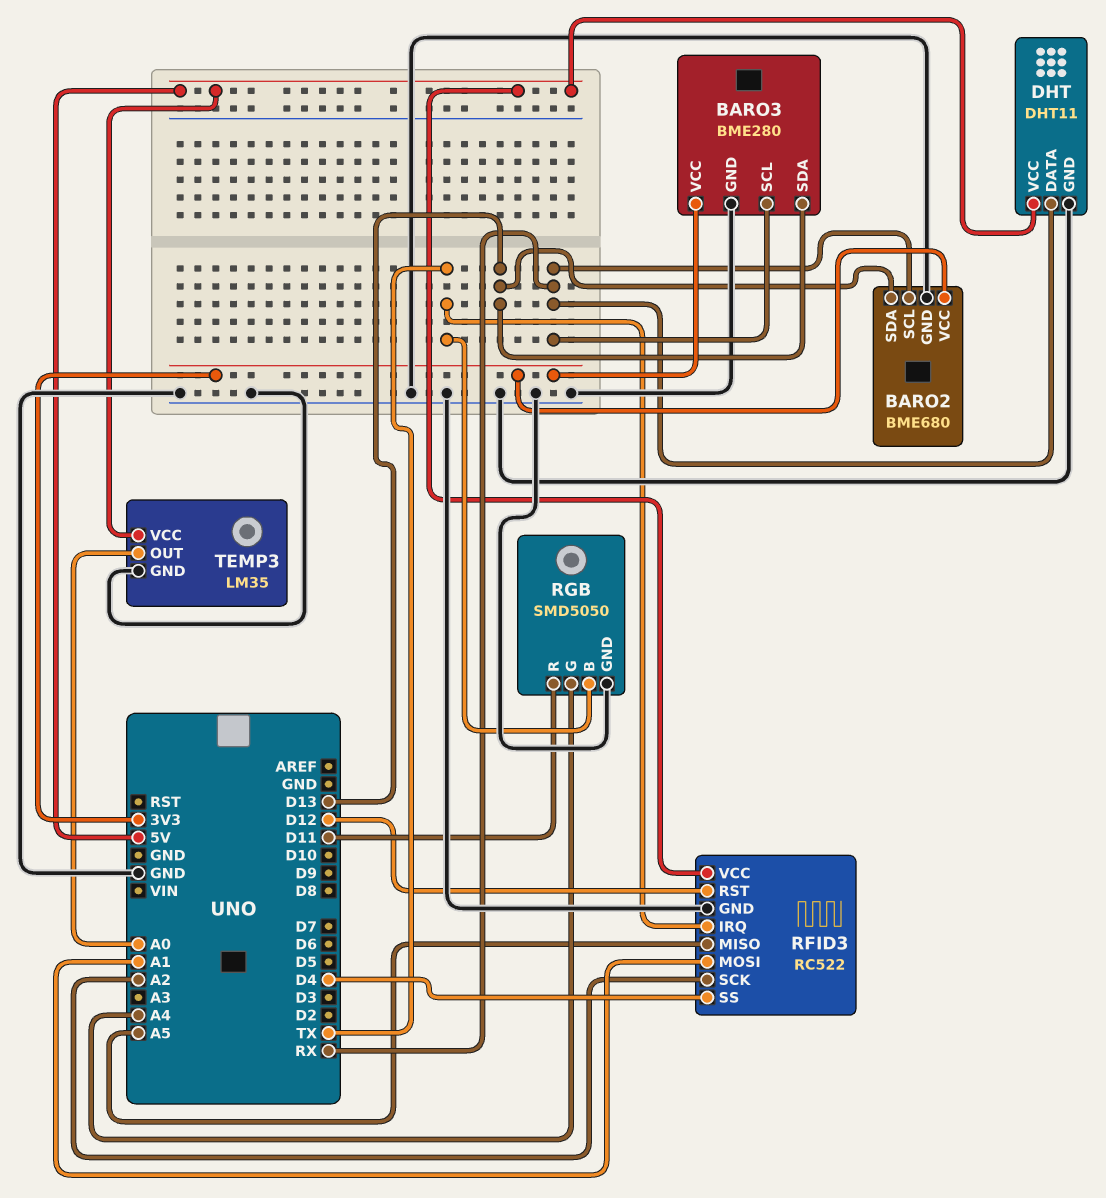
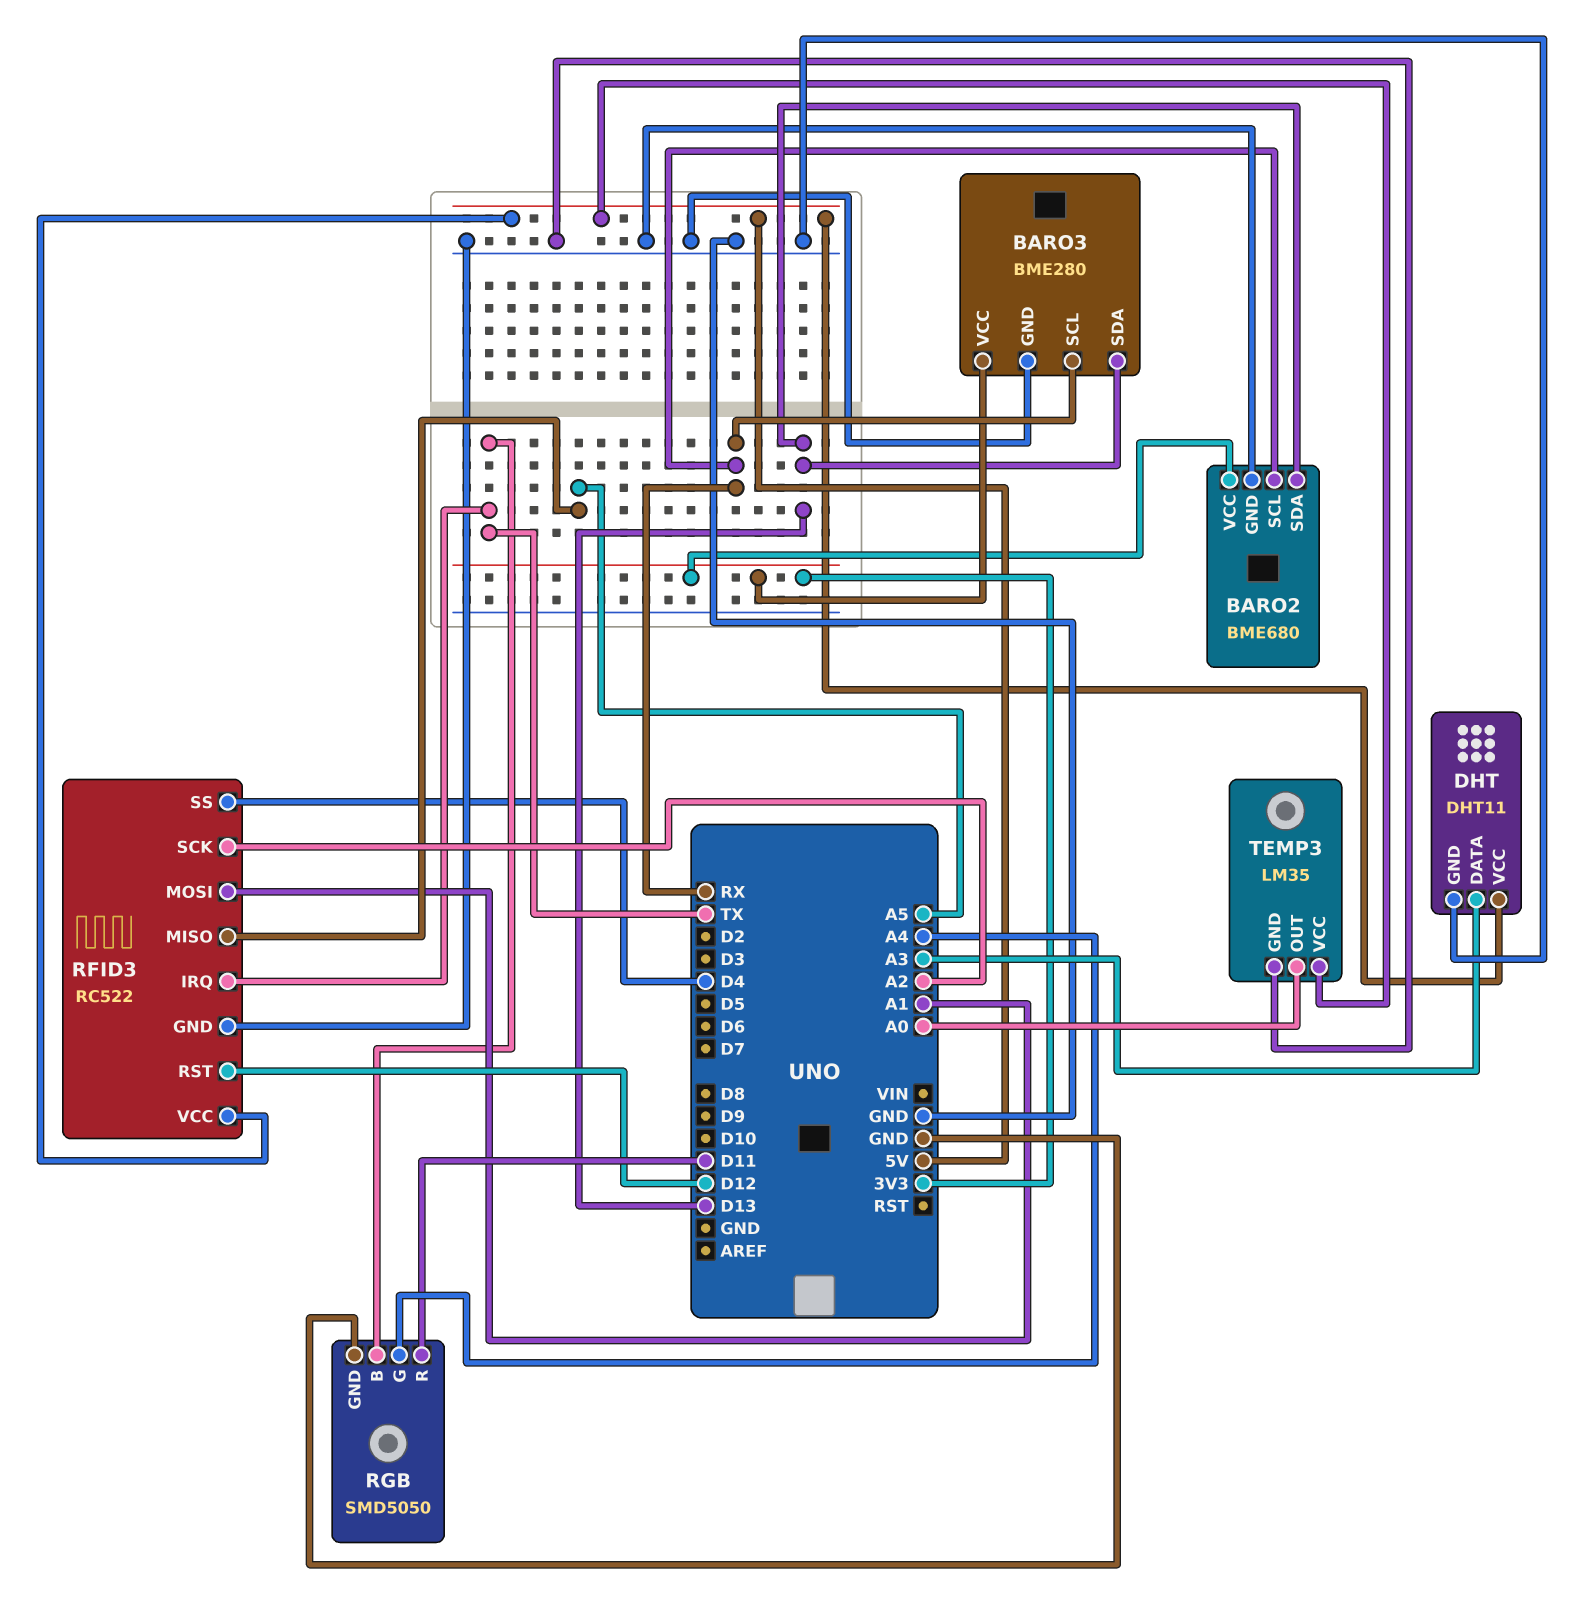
DHT pin DATA: RX -> A3

